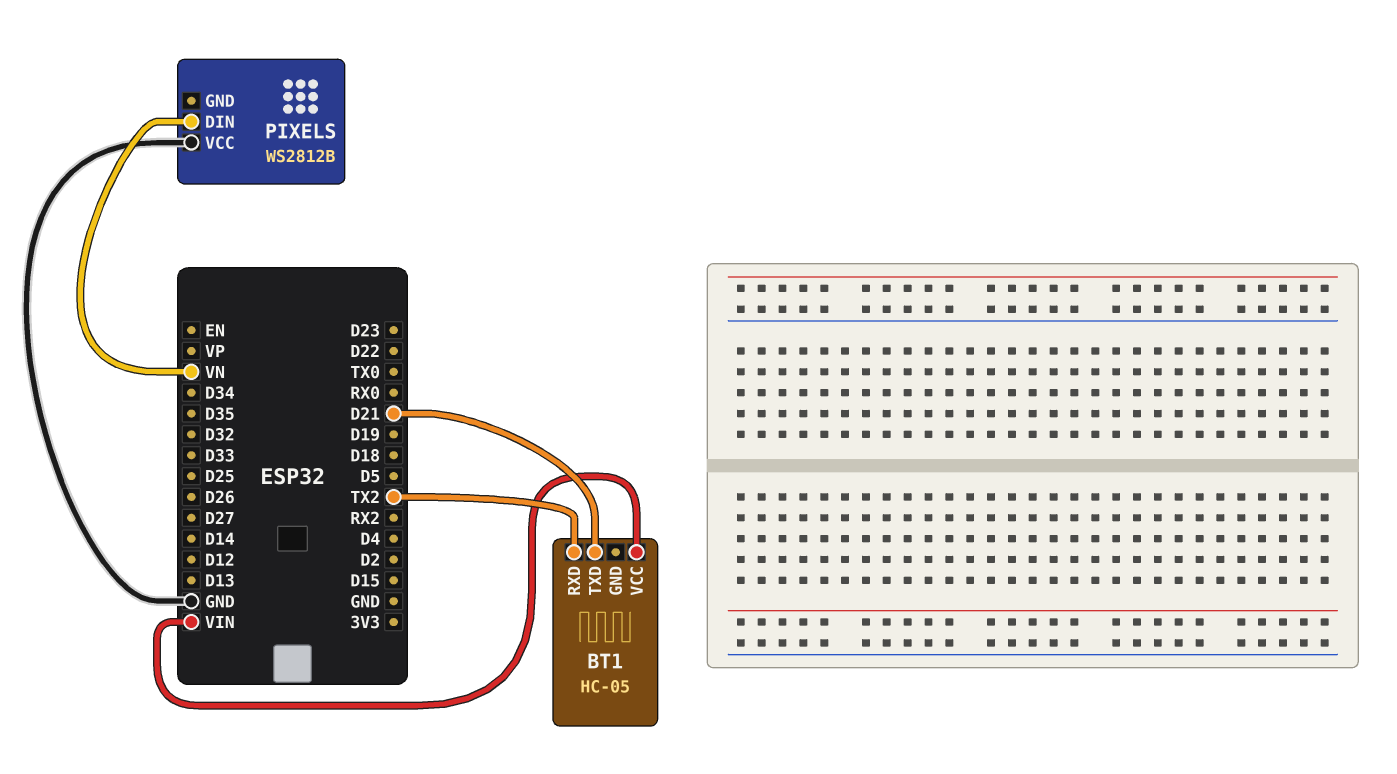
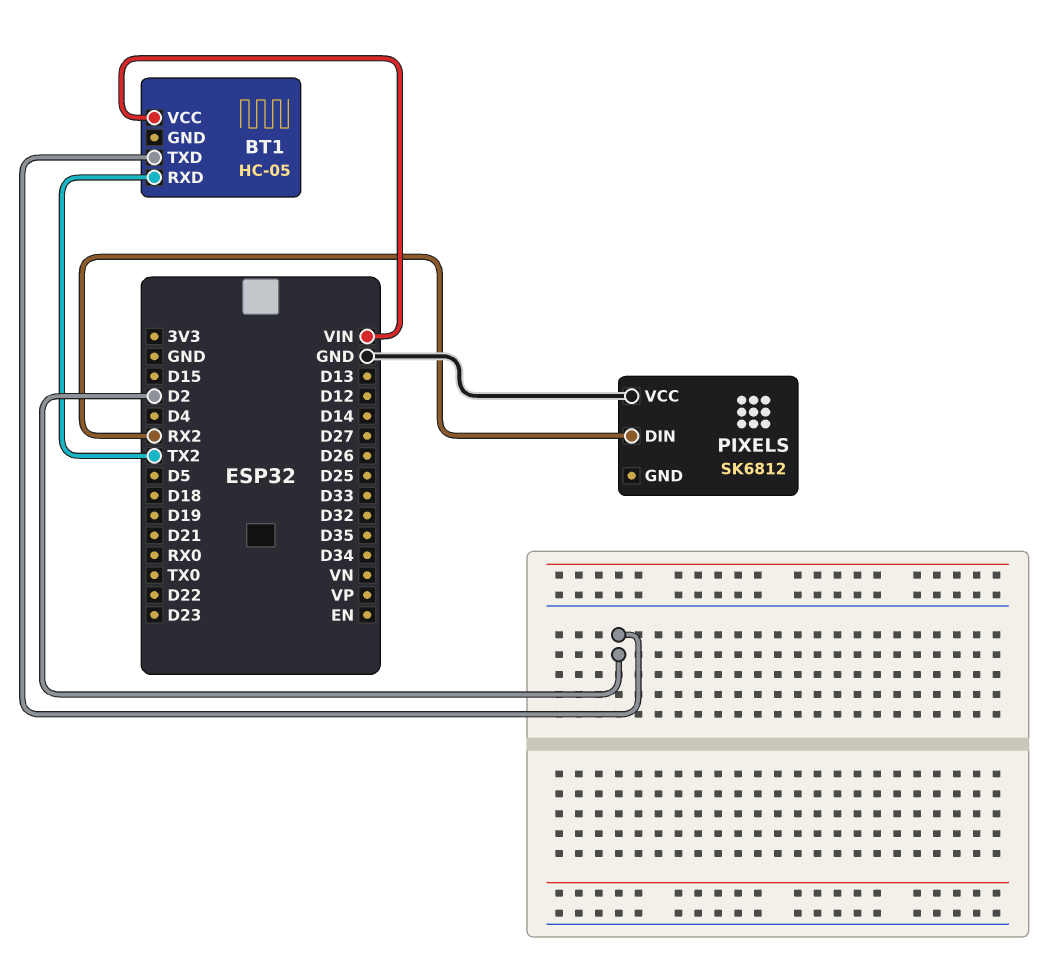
BT1 pin TXD: D21 -> D2
PIXELS: WS2812B -> SK6812
PIXELS pin DIN: VN -> RX2

